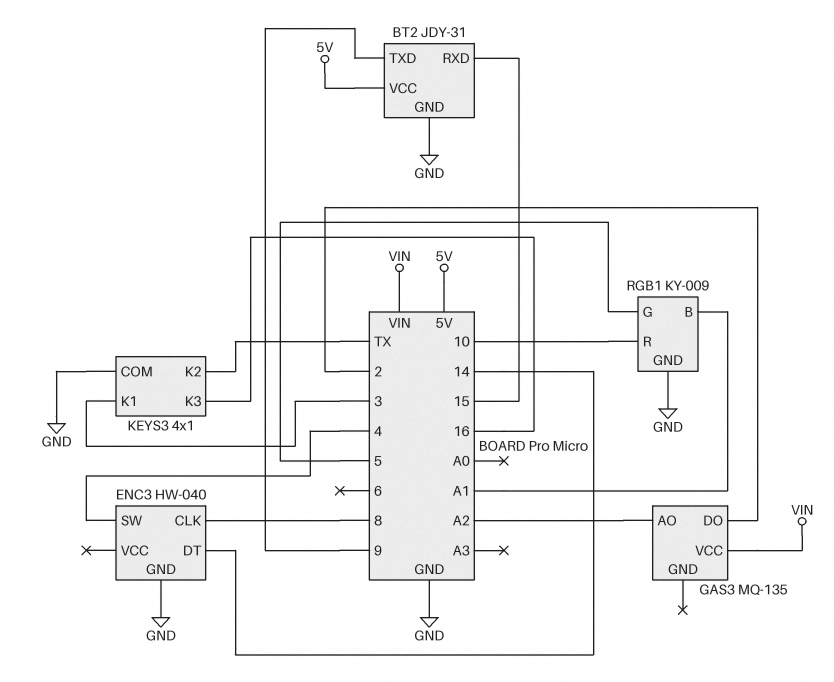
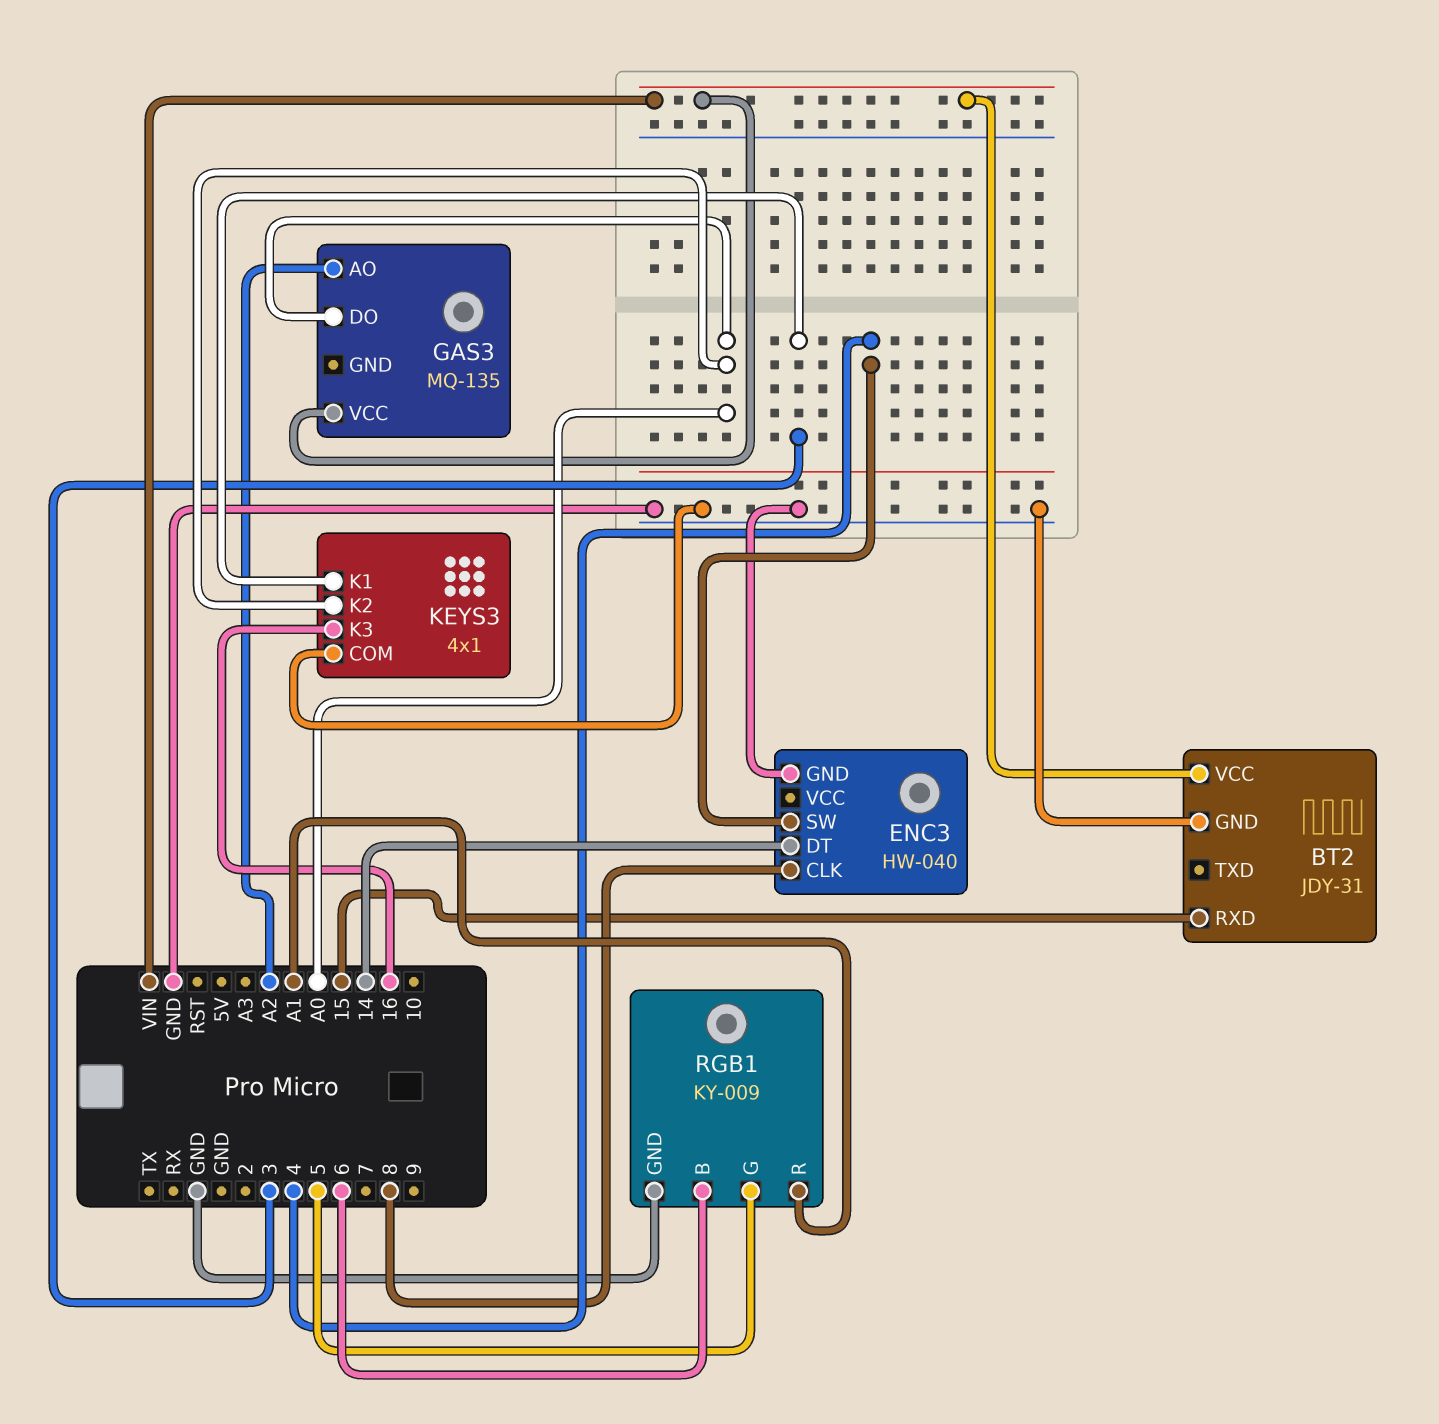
BT2 pin TXD: 9 -> none
BT2 pin VCC: 5V -> VIN
GAS3 pin DO: 2 -> A0
KEYS3 pin K2: TX -> A0
RGB1 pin B: A1 -> 6
RGB1 pin R: 10 -> A1

